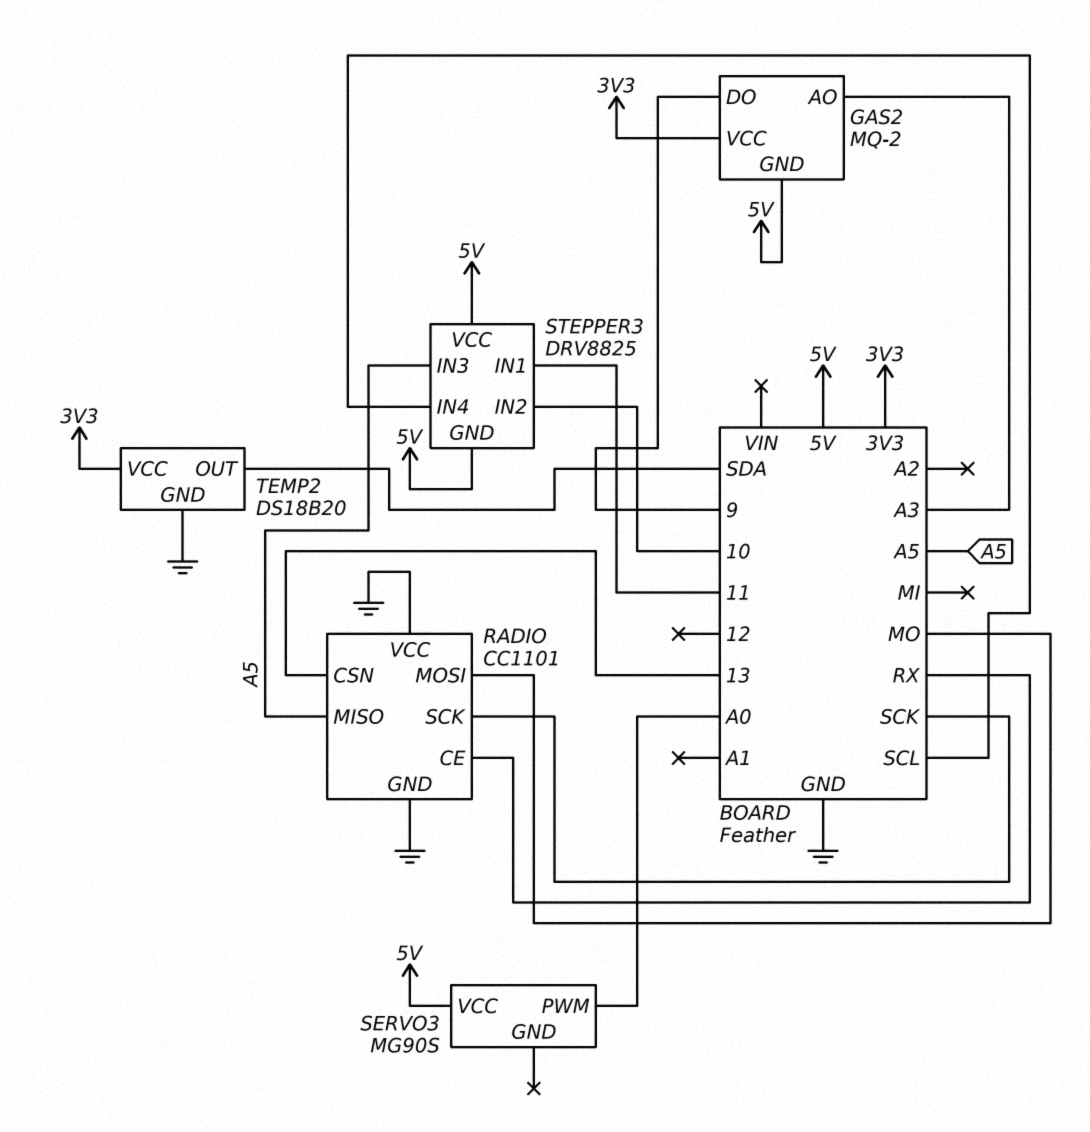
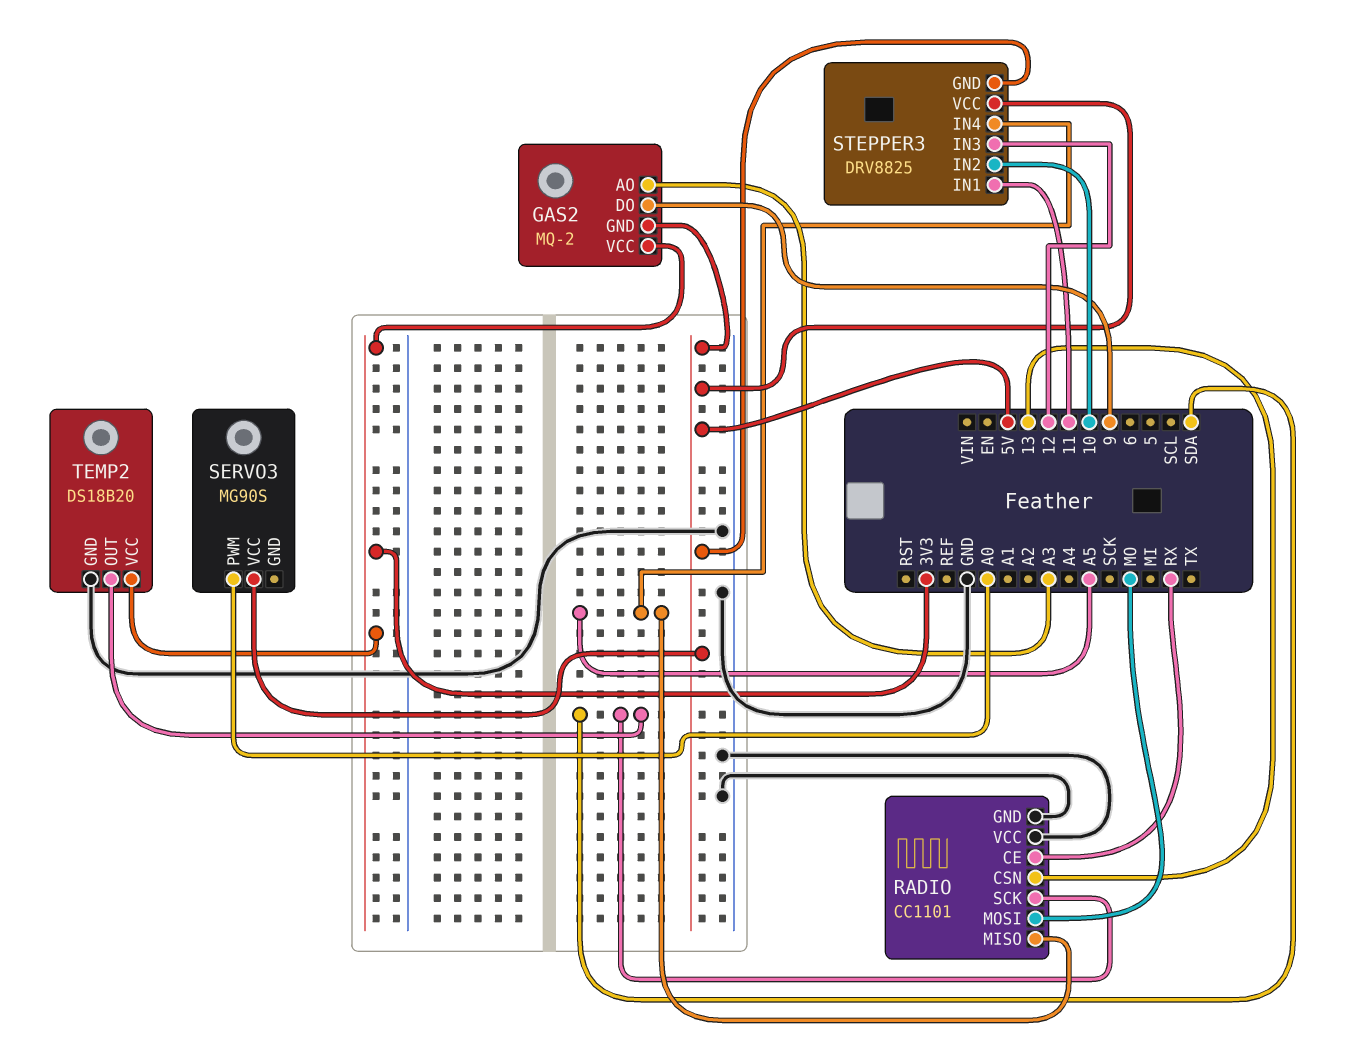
RADIO pin SCK: SCK -> SDA
STEPPER3 pin IN3: A5 -> 12
STEPPER3 pin IN4: SCL -> A5

